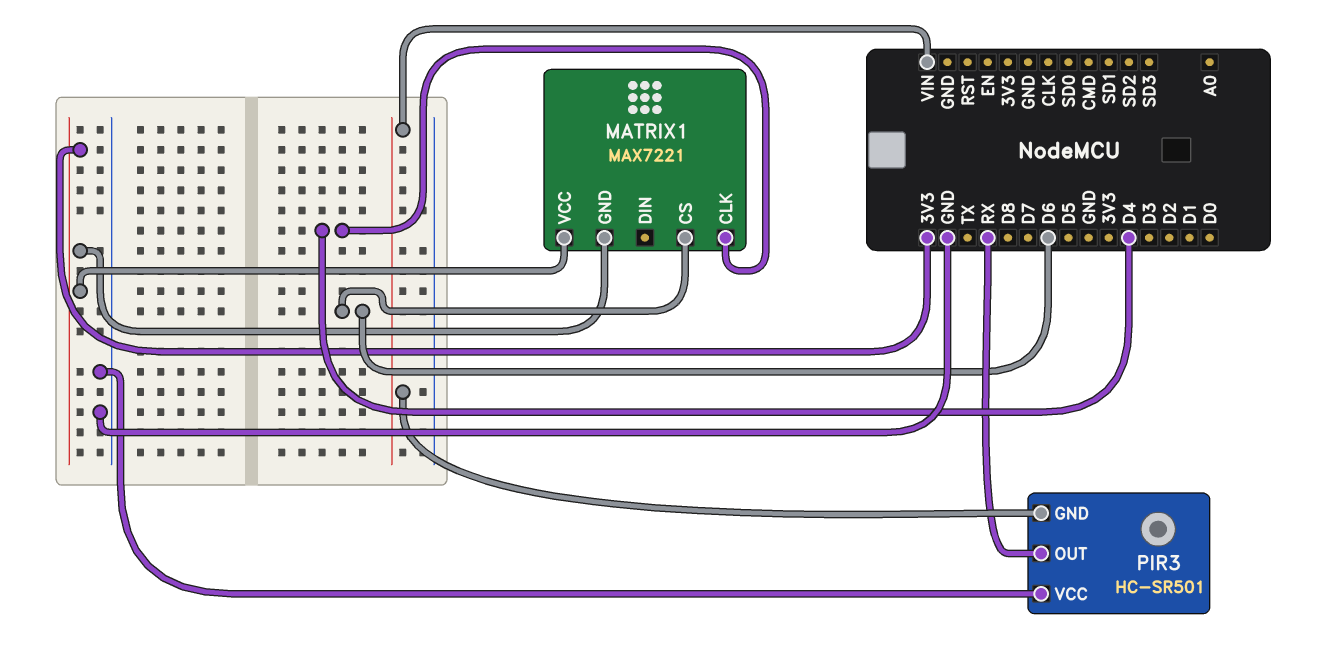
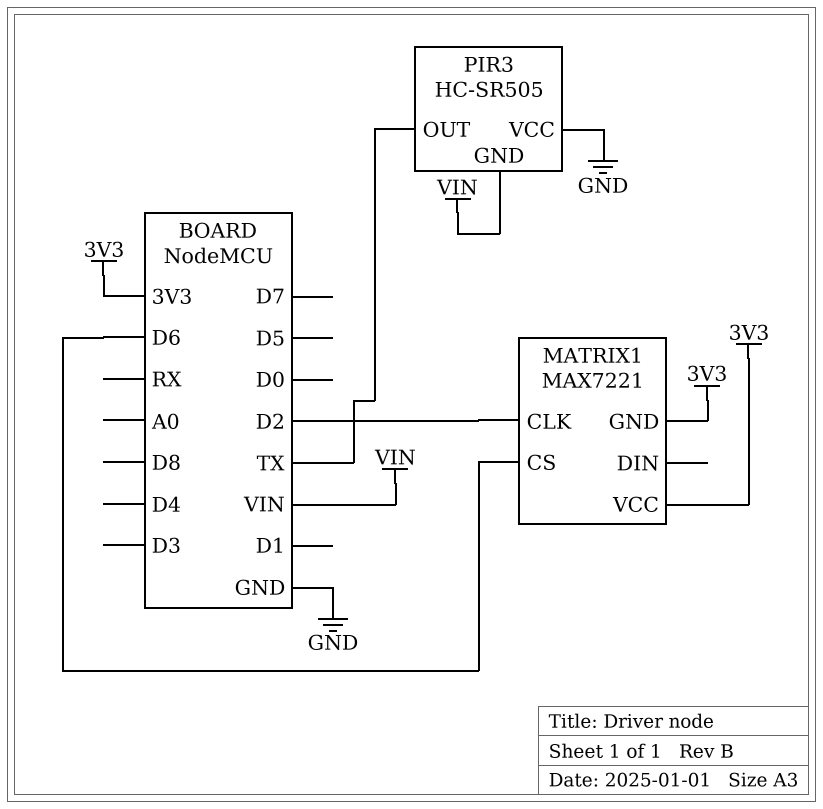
MATRIX1 pin CLK: D4 -> D2
PIR3: HC-SR501 -> HC-SR505
PIR3 pin OUT: RX -> TX

